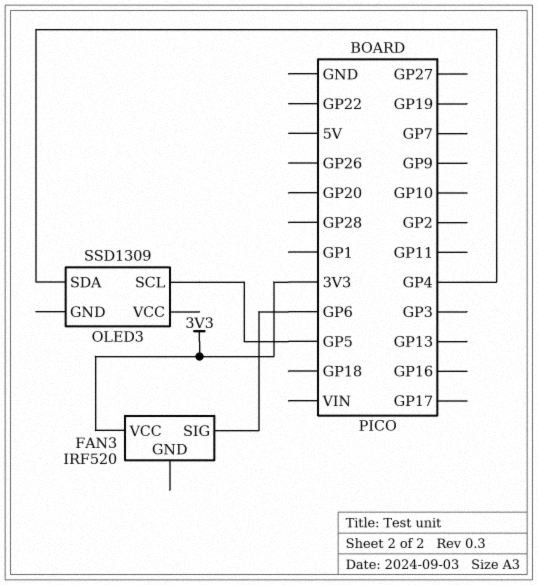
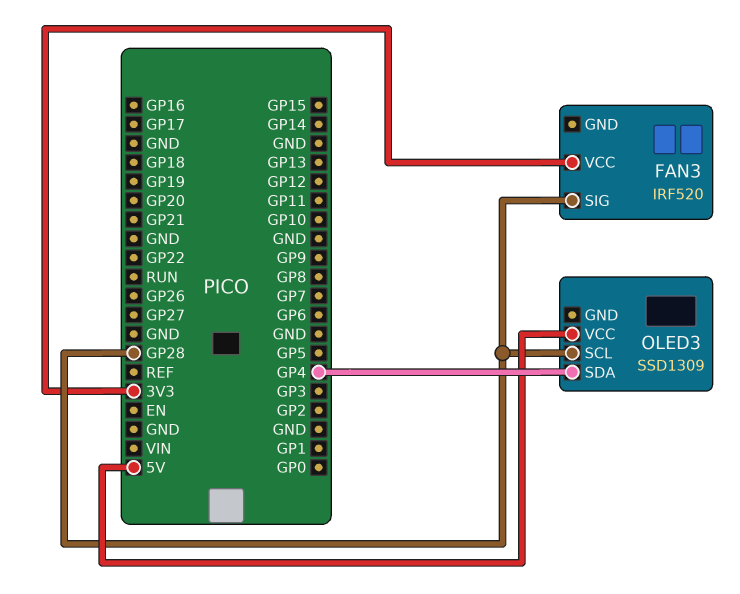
FAN3 pin SIG: GP6 -> GP28
OLED3 pin SCL: GP5 -> GP28
OLED3 pin VCC: none -> 5V

